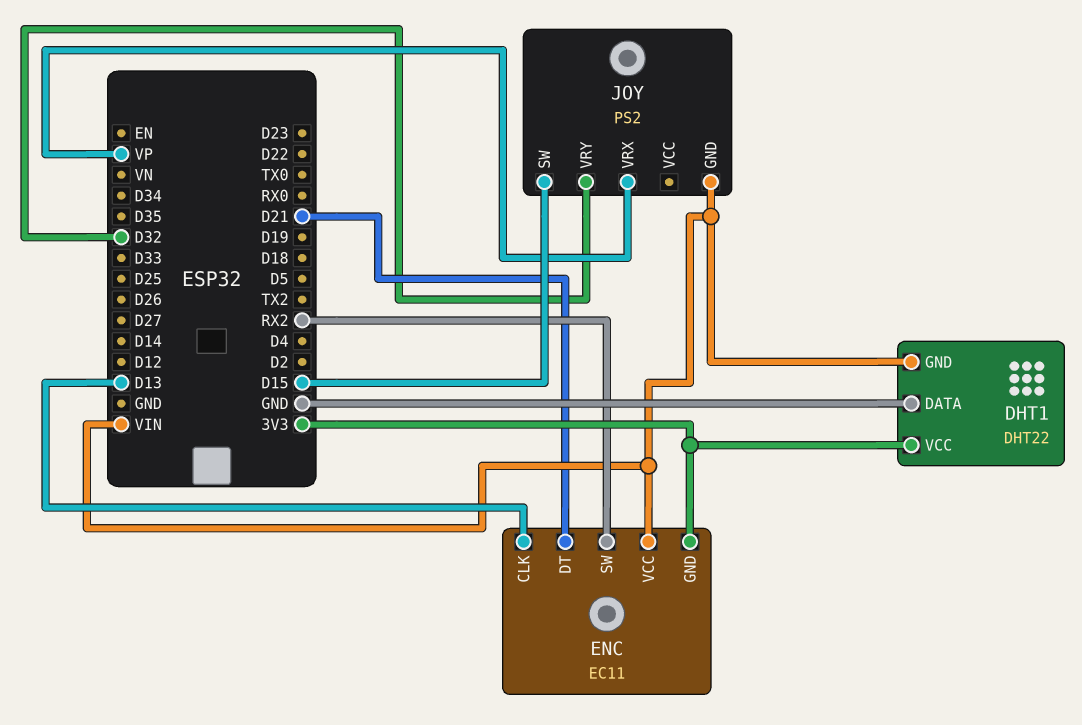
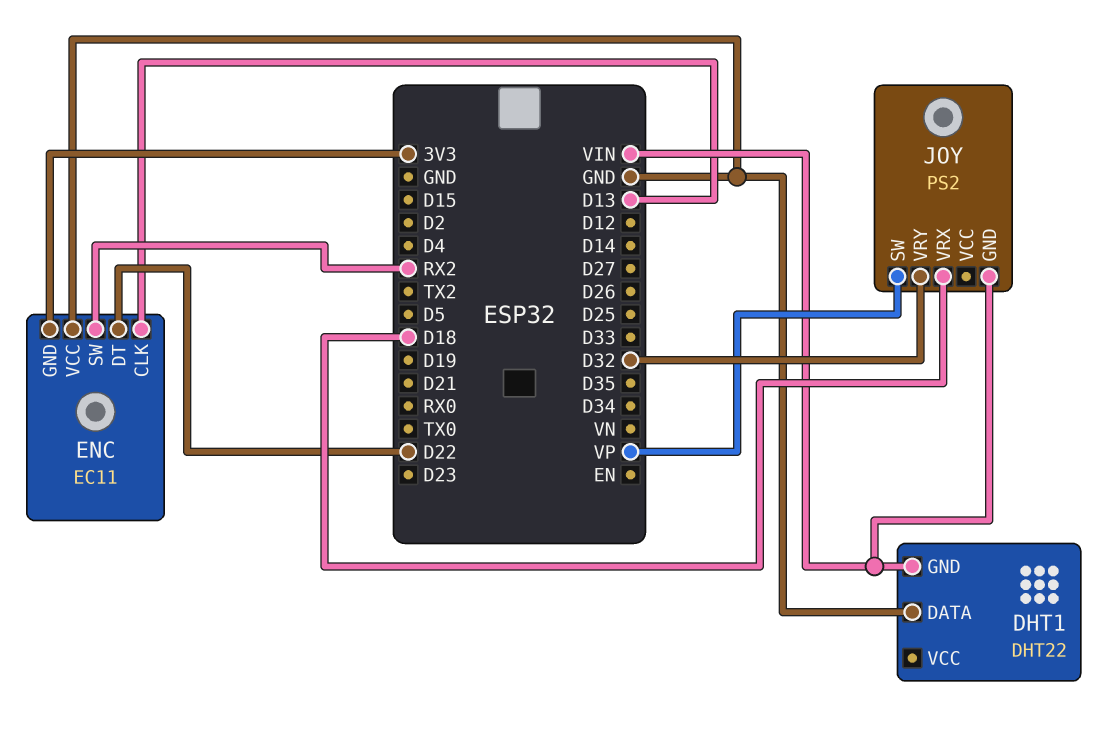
DHT1 pin VCC: 3V3 -> none
ENC pin DT: D21 -> D22
ENC pin VCC: VIN -> GND
JOY pin SW: D15 -> VP
JOY pin VRX: VP -> D18

